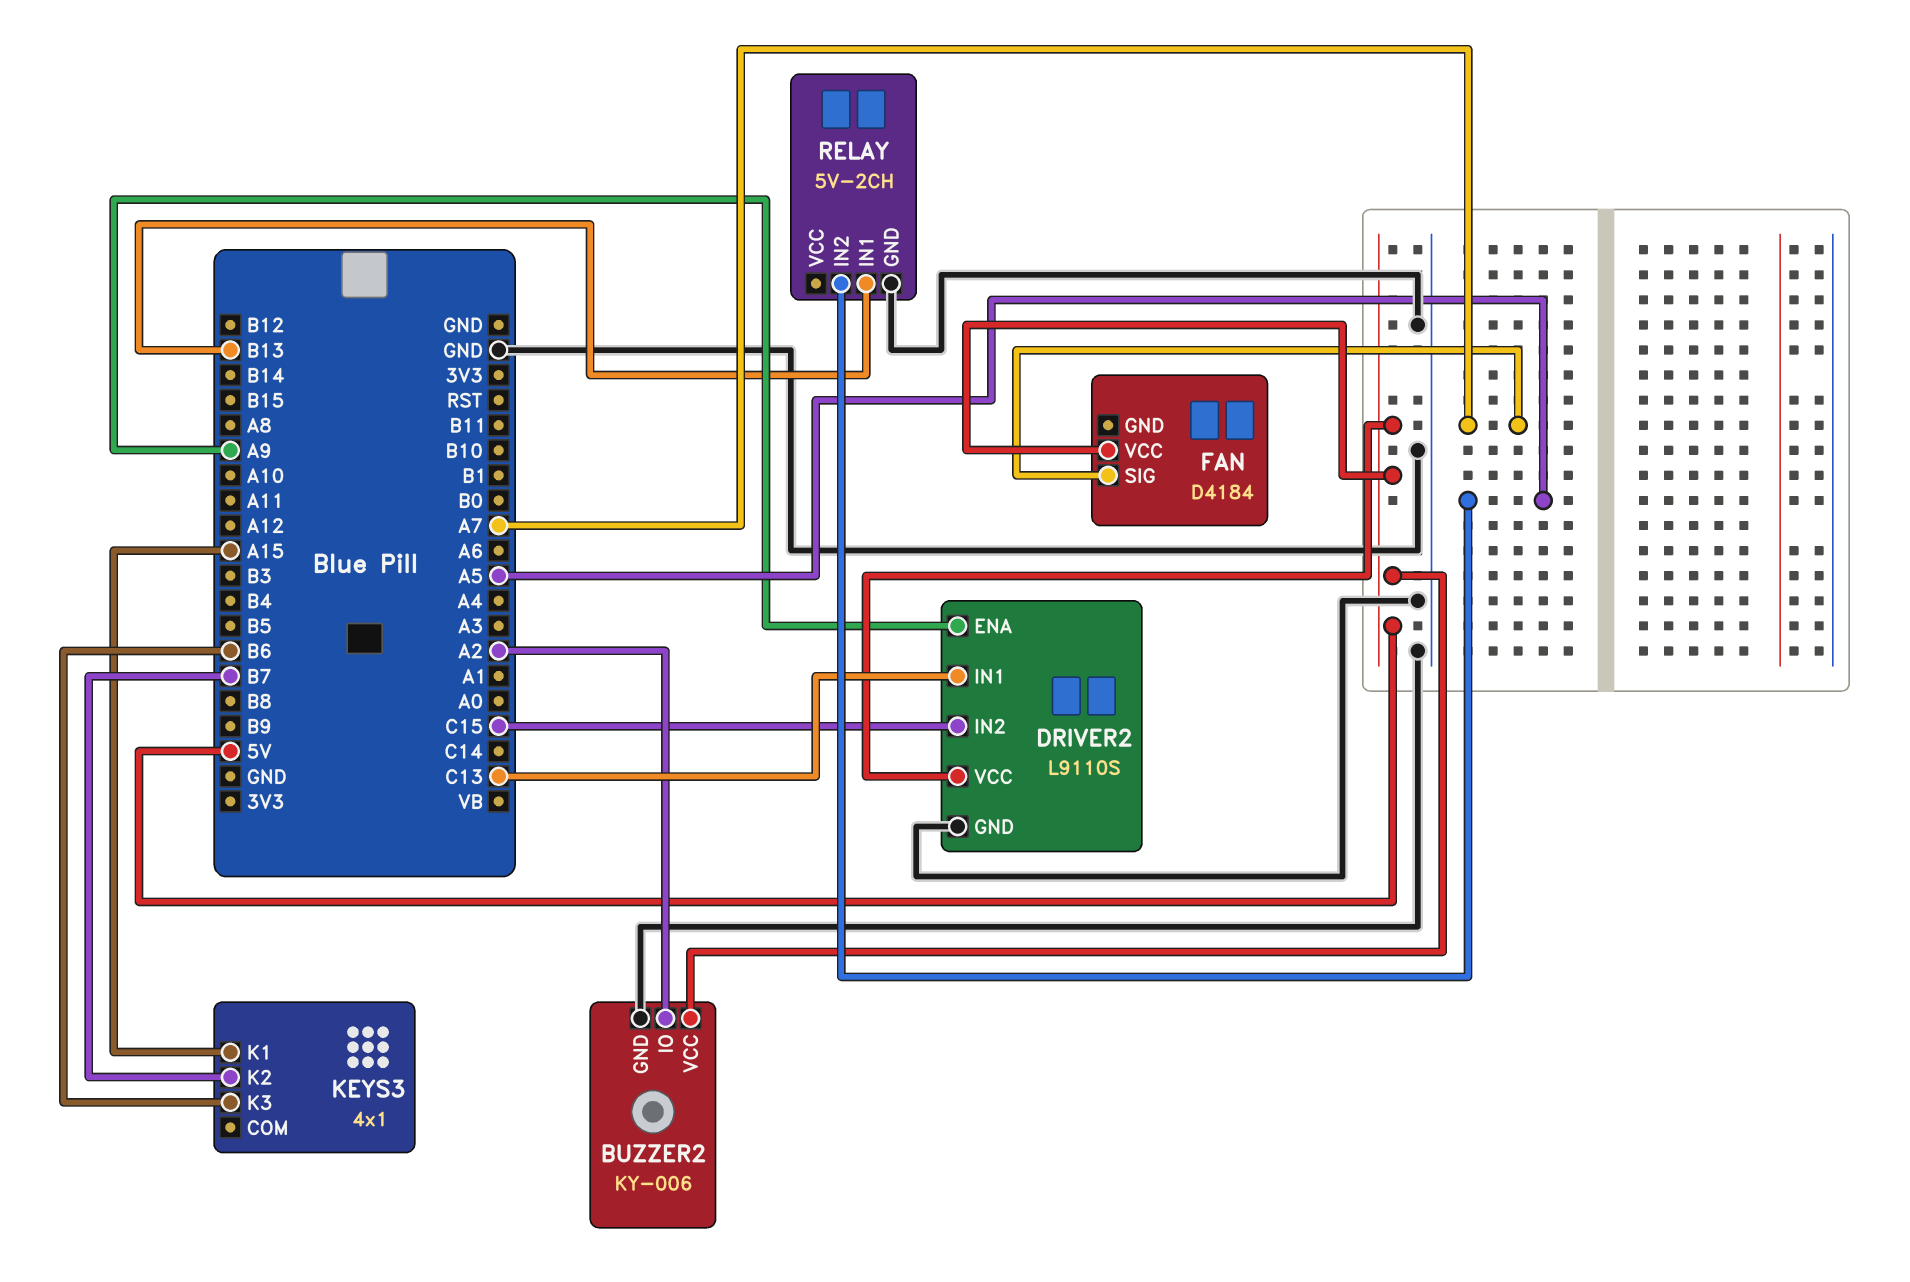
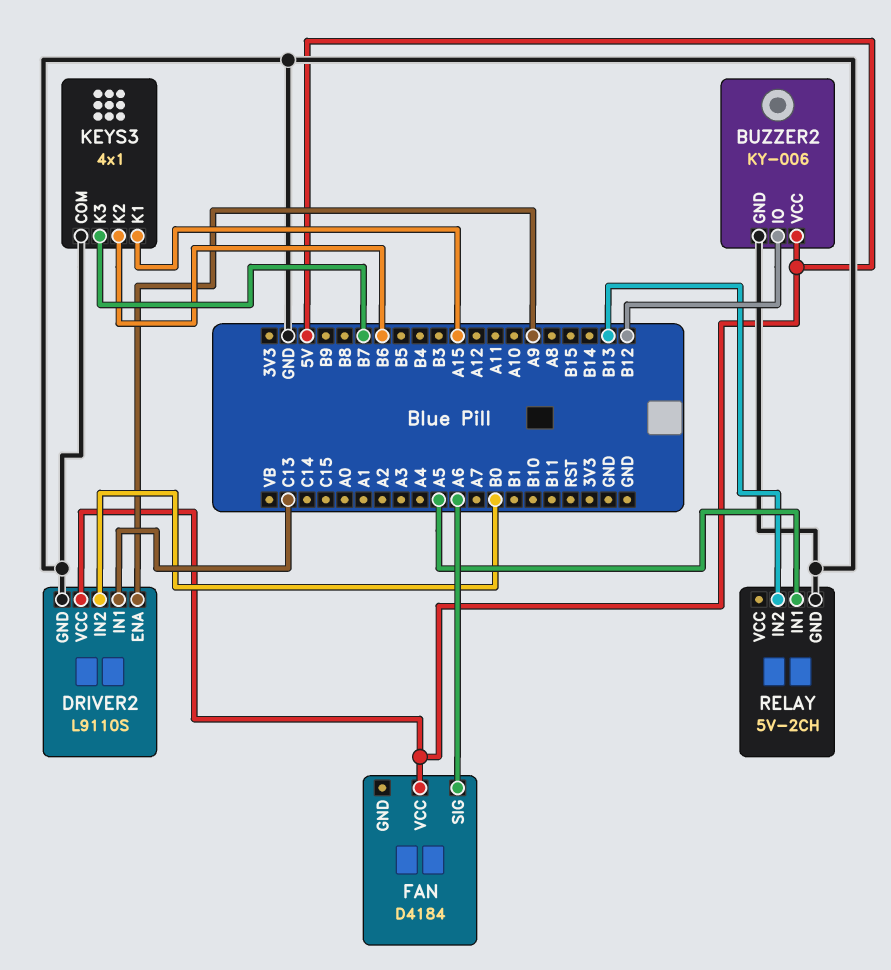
BUZZER2 pin IO: A2 -> B12
DRIVER2 pin IN2: C15 -> B0
FAN pin SIG: A7 -> A6
KEYS3 pin COM: none -> GND
KEYS3 pin K2: B7 -> B6
KEYS3 pin K3: B6 -> B7
RELAY pin IN1: B13 -> A5
RELAY pin IN2: A5 -> B13

